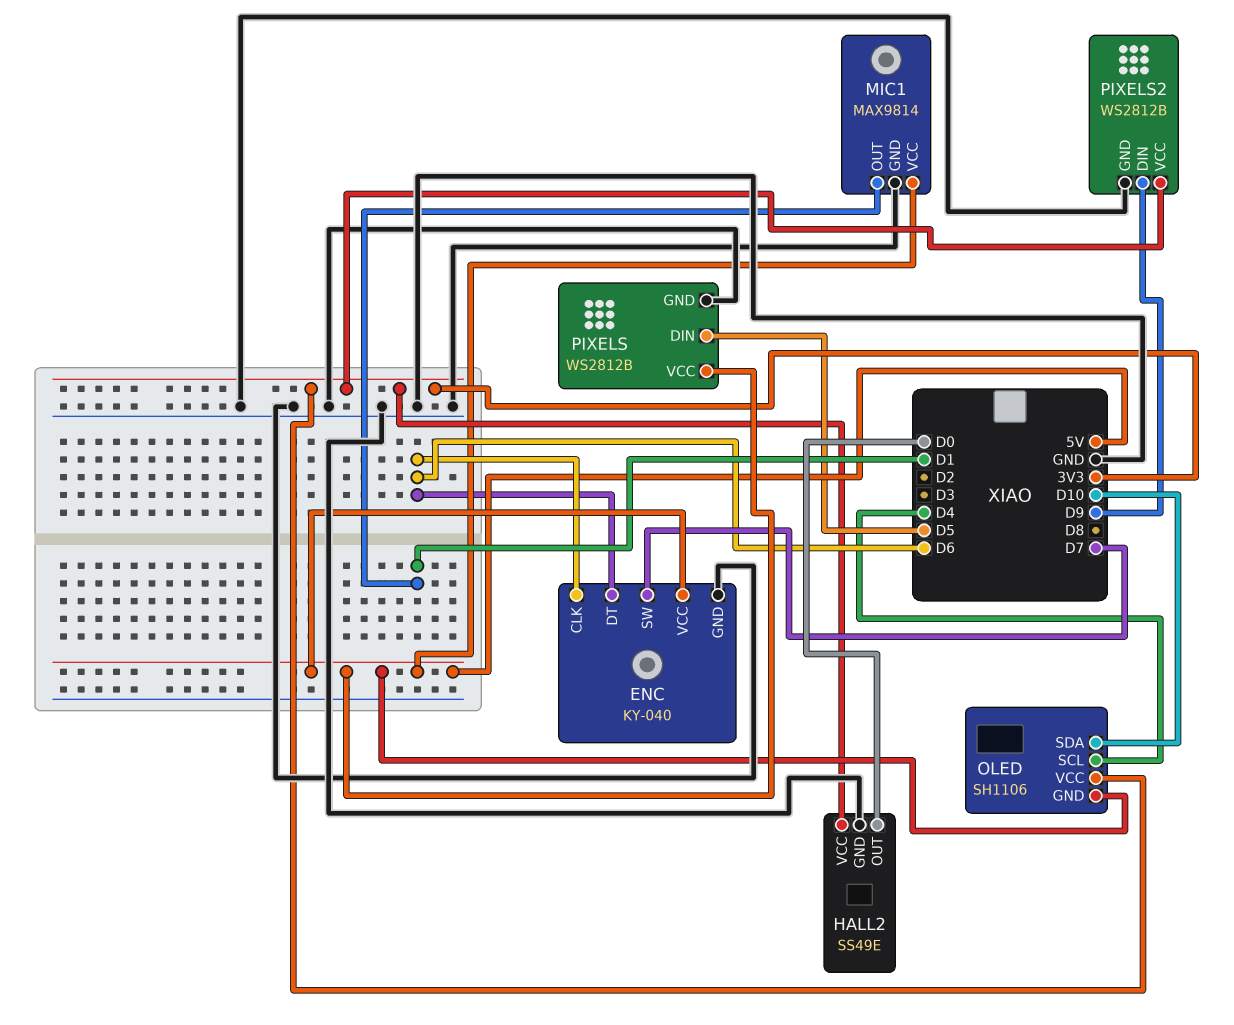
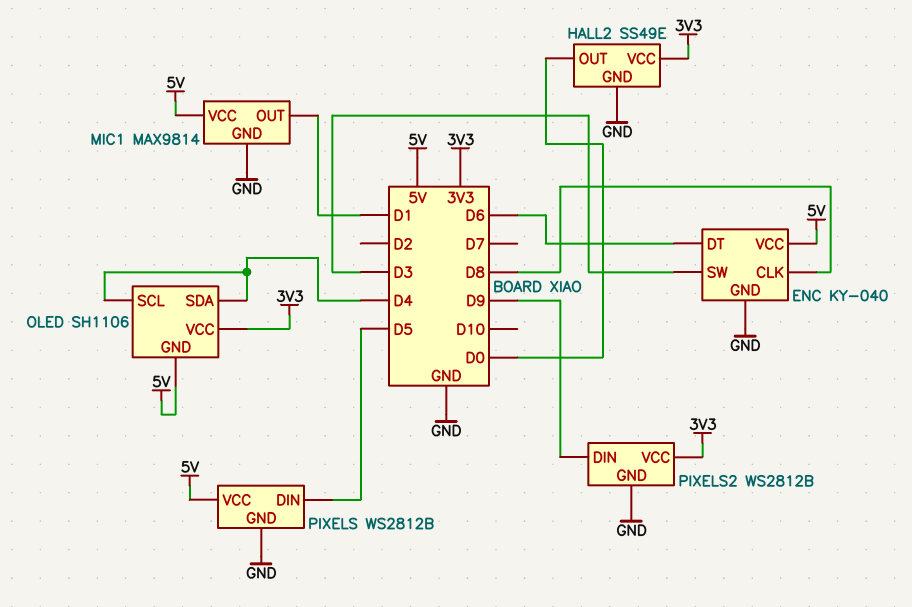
ENC pin CLK: D6 -> D8
ENC pin SW: D7 -> D3
OLED pin SDA: D10 -> D4

